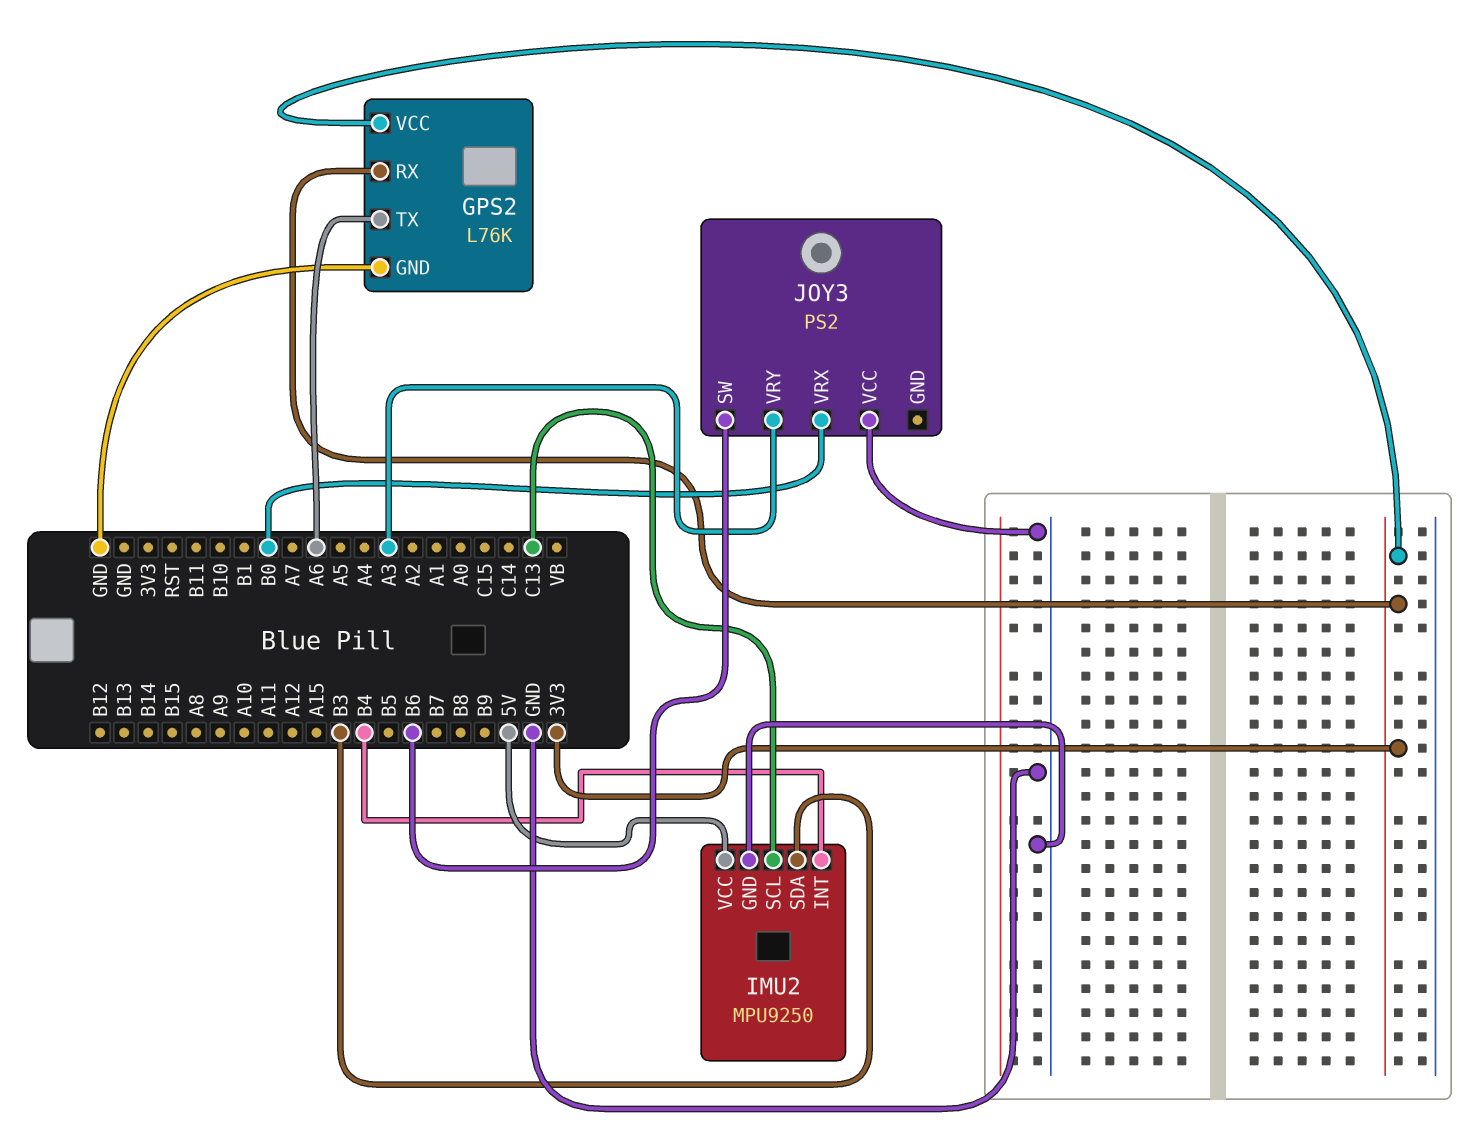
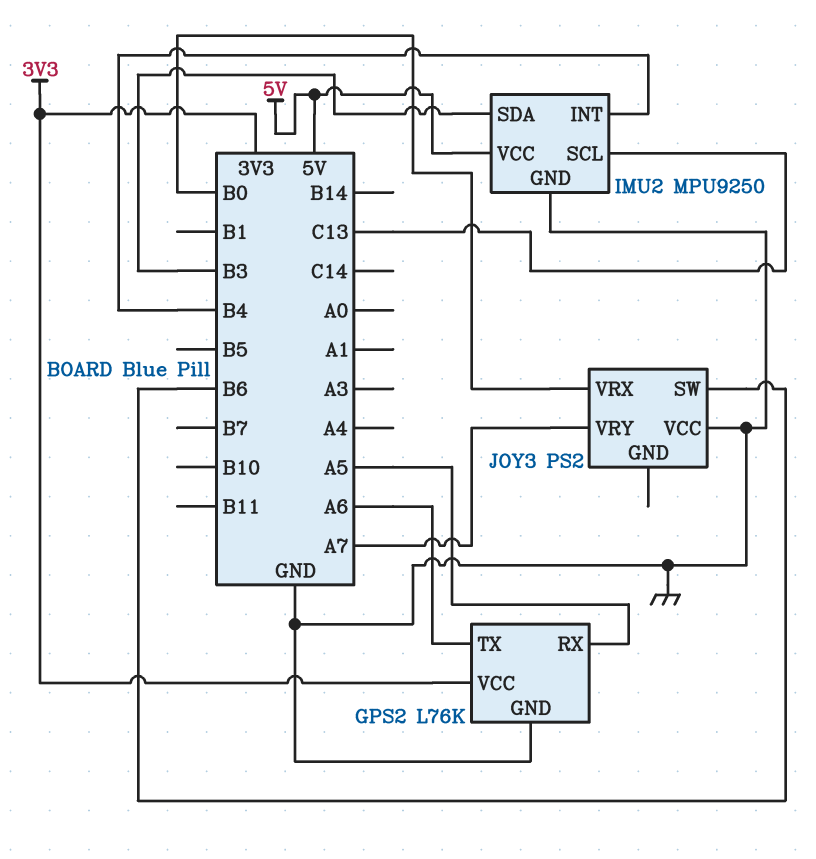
GPS2 pin RX: 3V3 -> A5
JOY3 pin VRY: A3 -> A7

